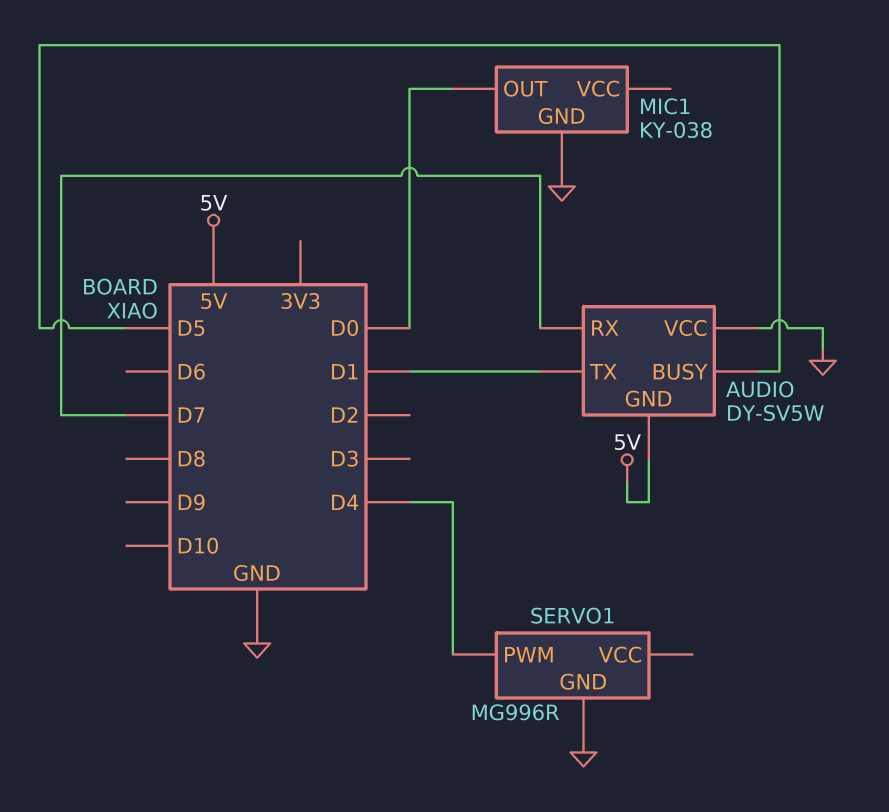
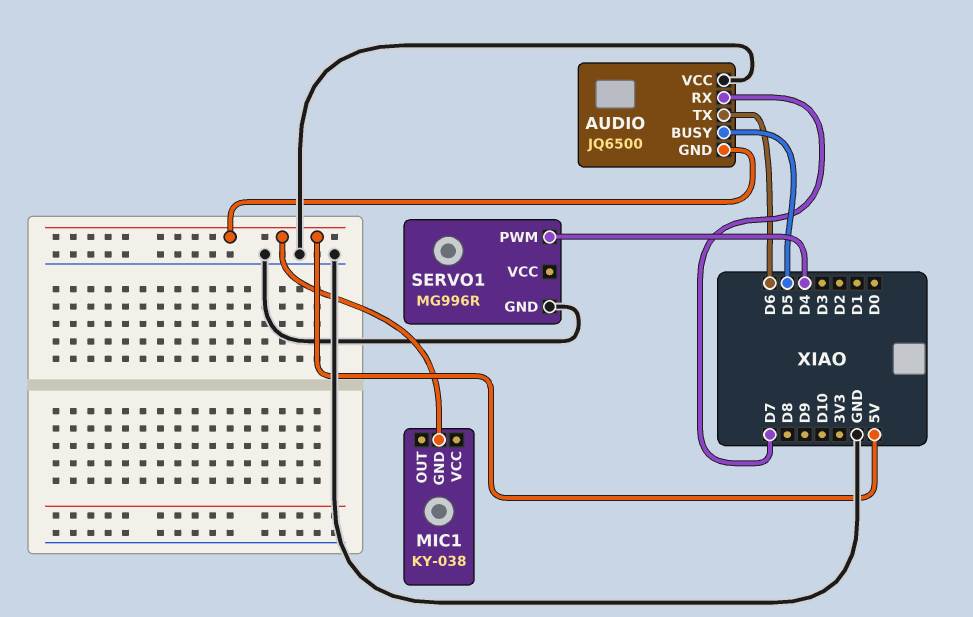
AUDIO: DY-SV5W -> JQ6500
AUDIO pin TX: D1 -> D6
MIC1 pin GND: GND -> 5V
MIC1 pin OUT: D0 -> none

